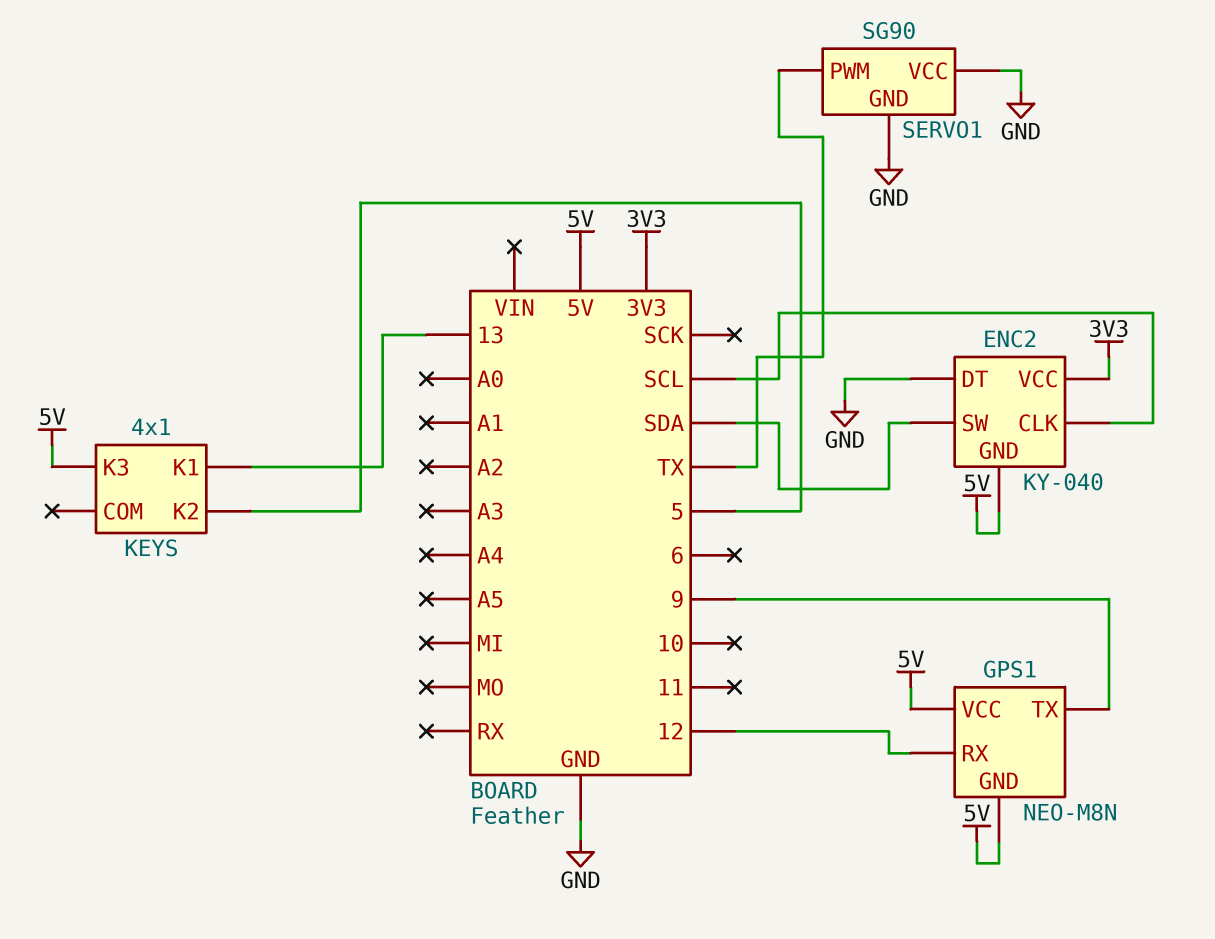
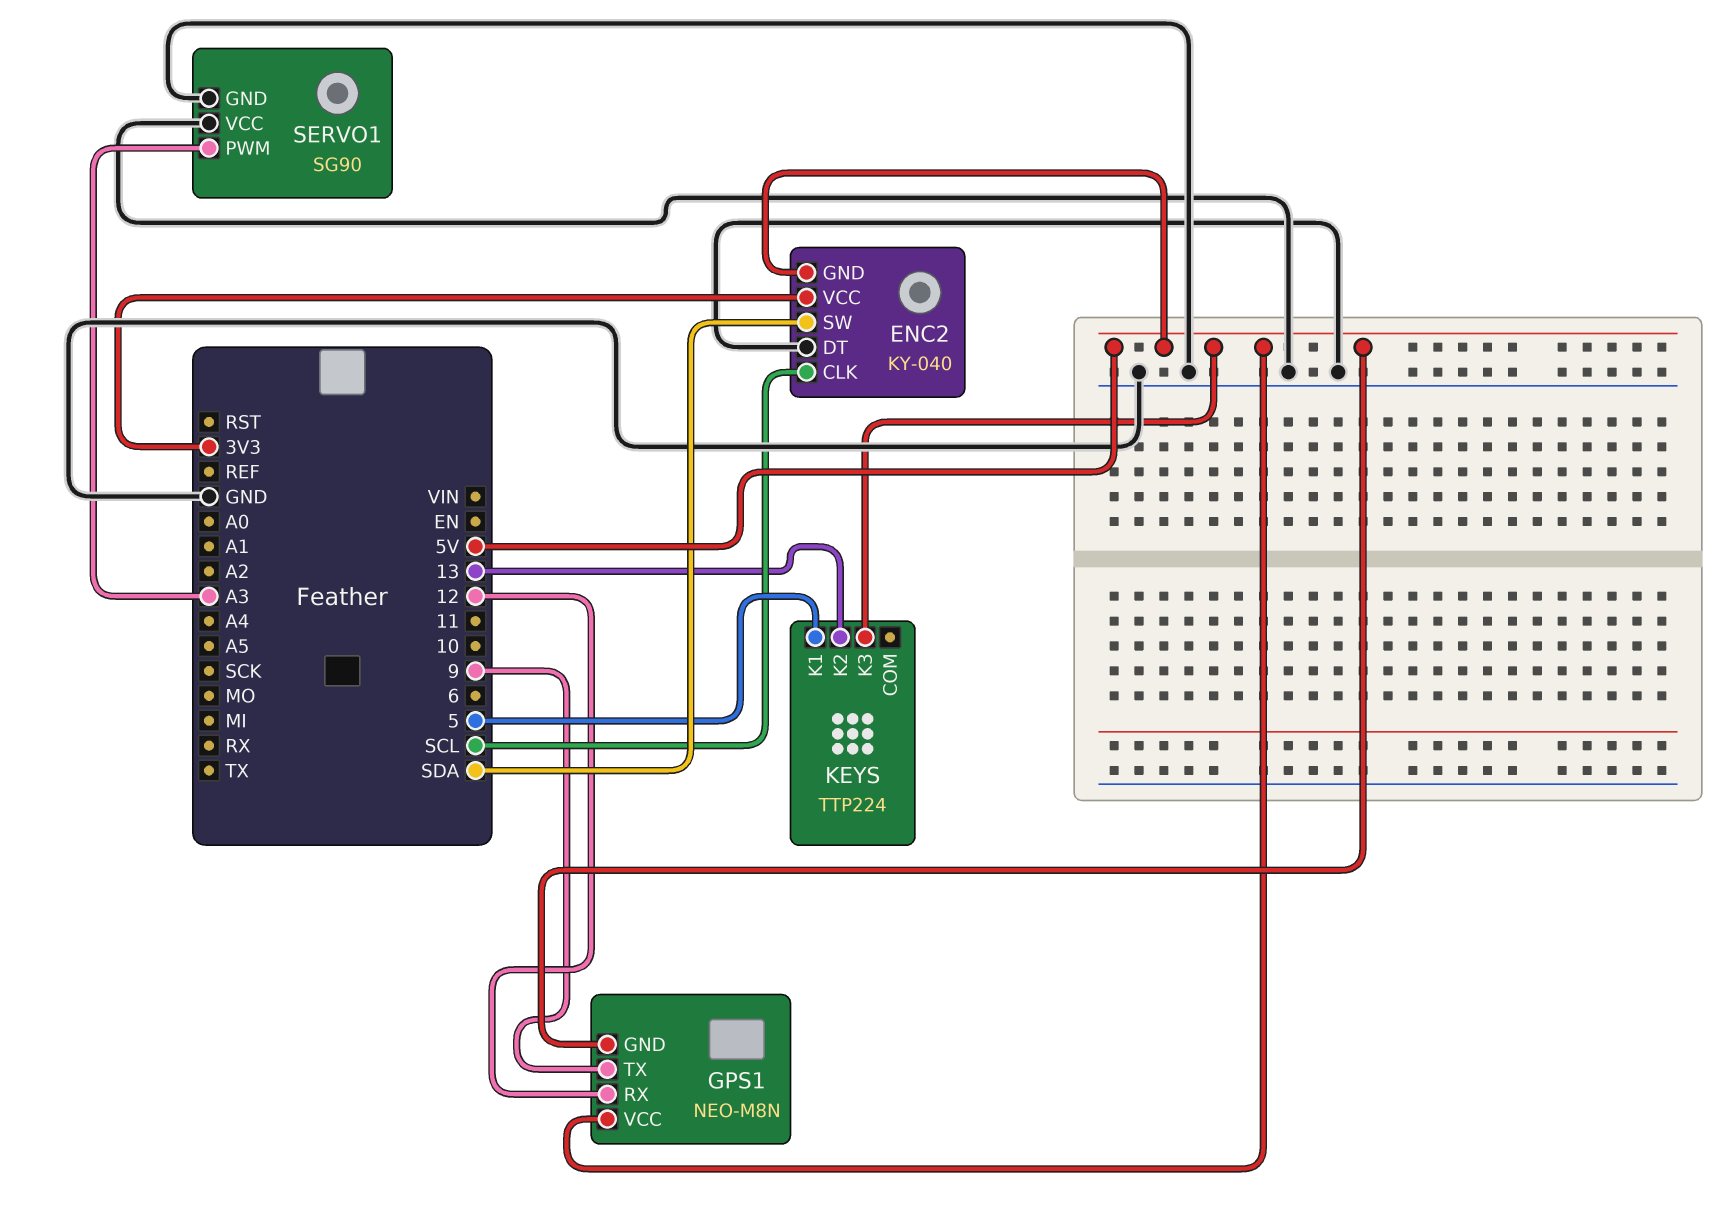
KEYS: 4x1 -> TTP224
KEYS pin K1: 13 -> 5
KEYS pin K2: 5 -> 13
SERVO1 pin PWM: TX -> A3

